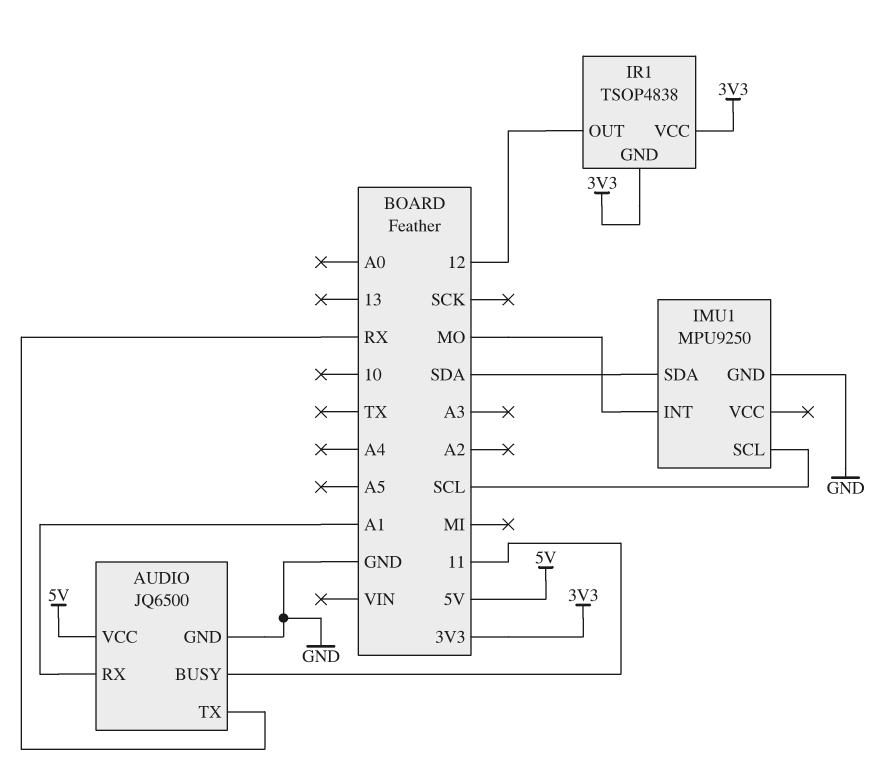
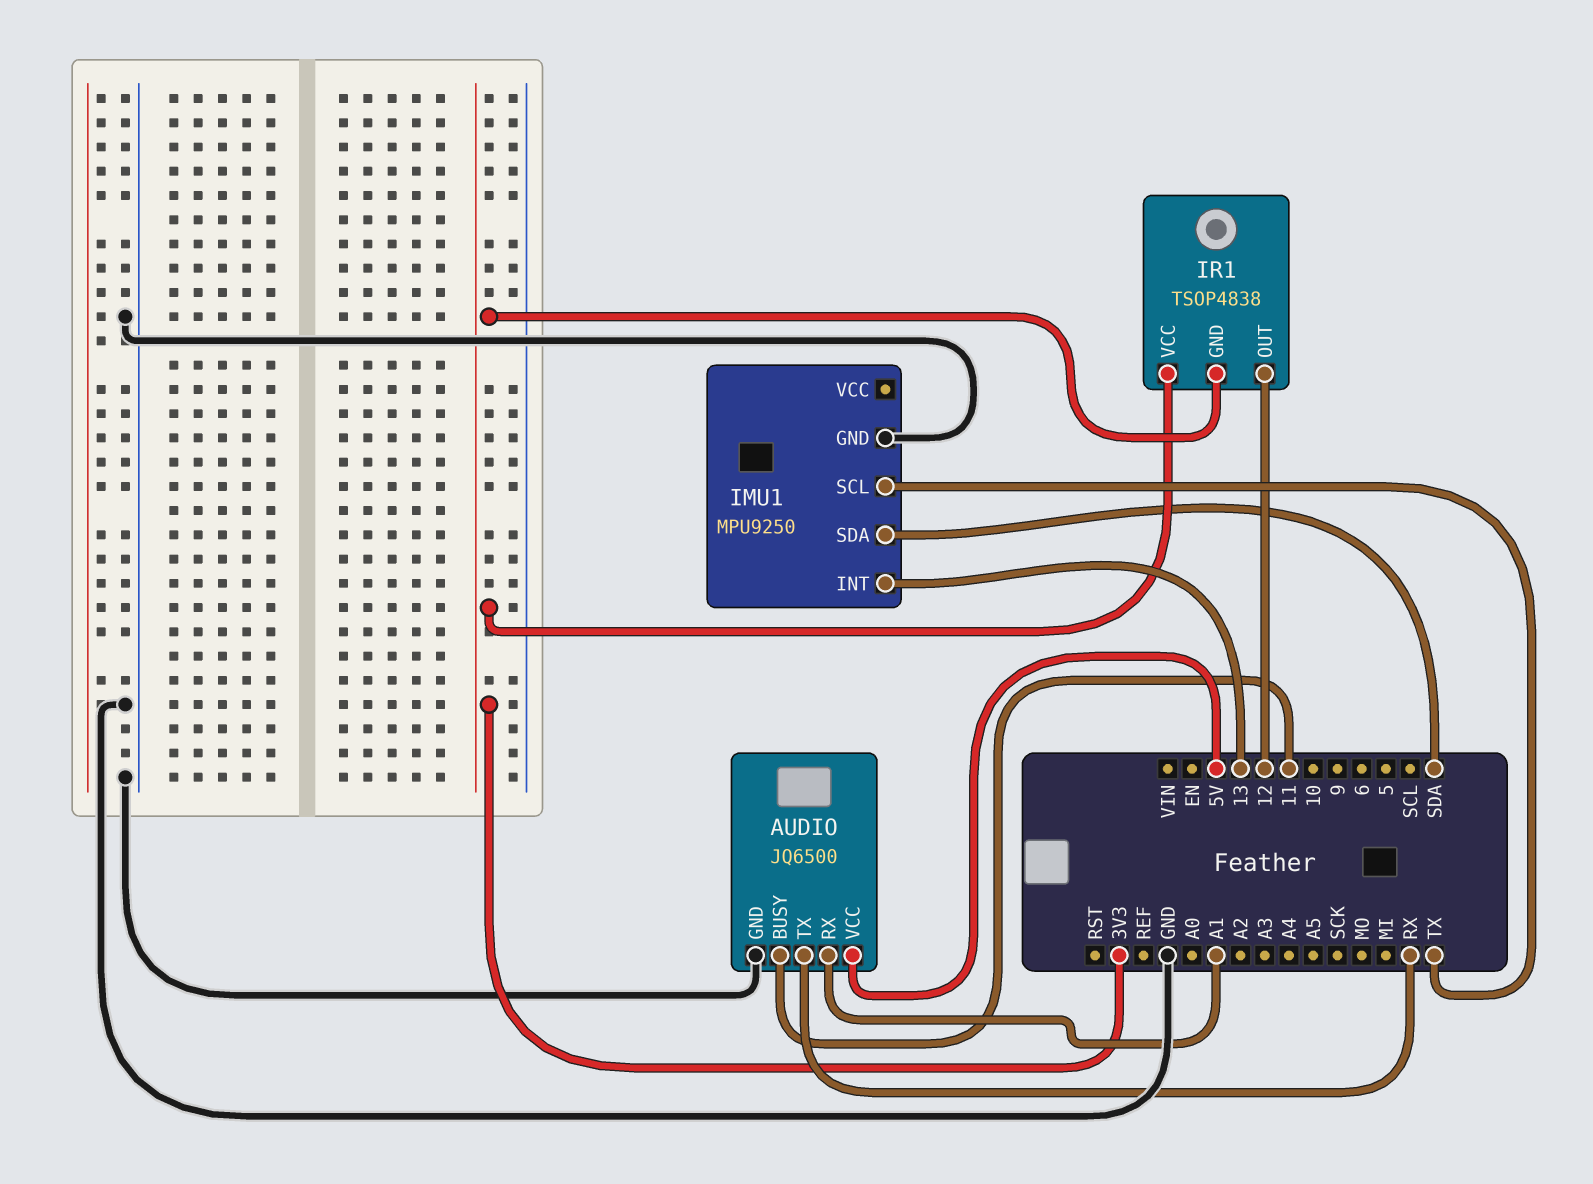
IMU1 pin INT: MO -> 13
IMU1 pin SCL: SCL -> TX

